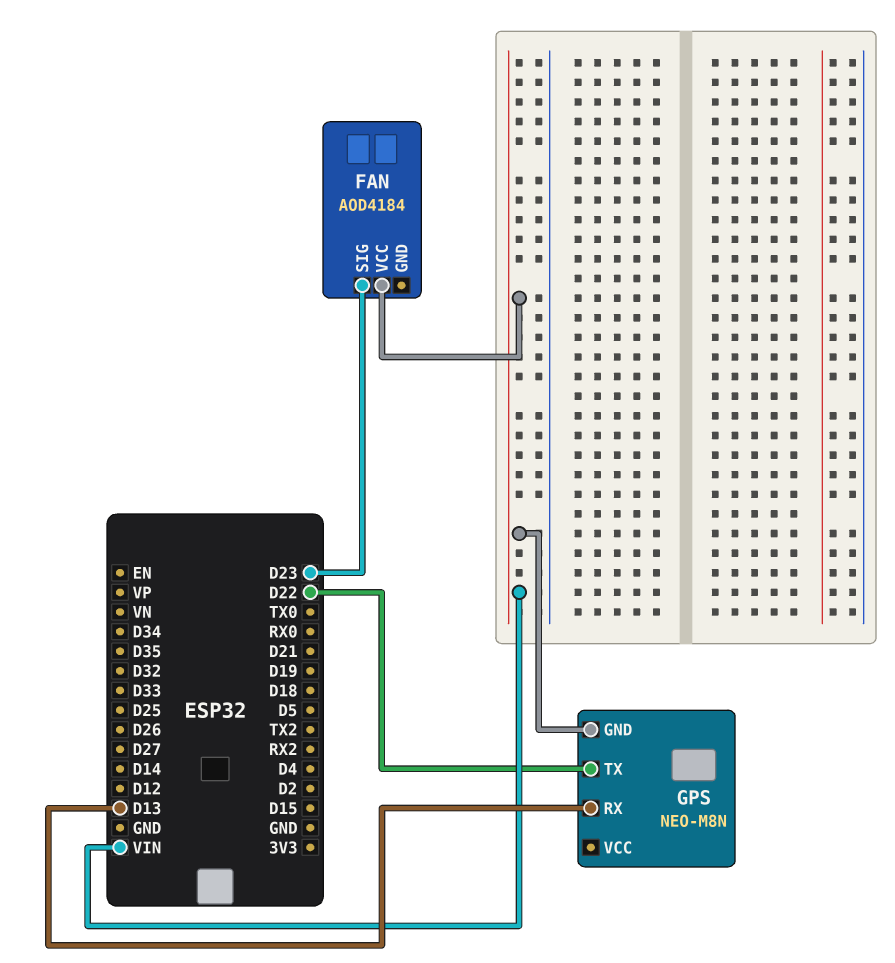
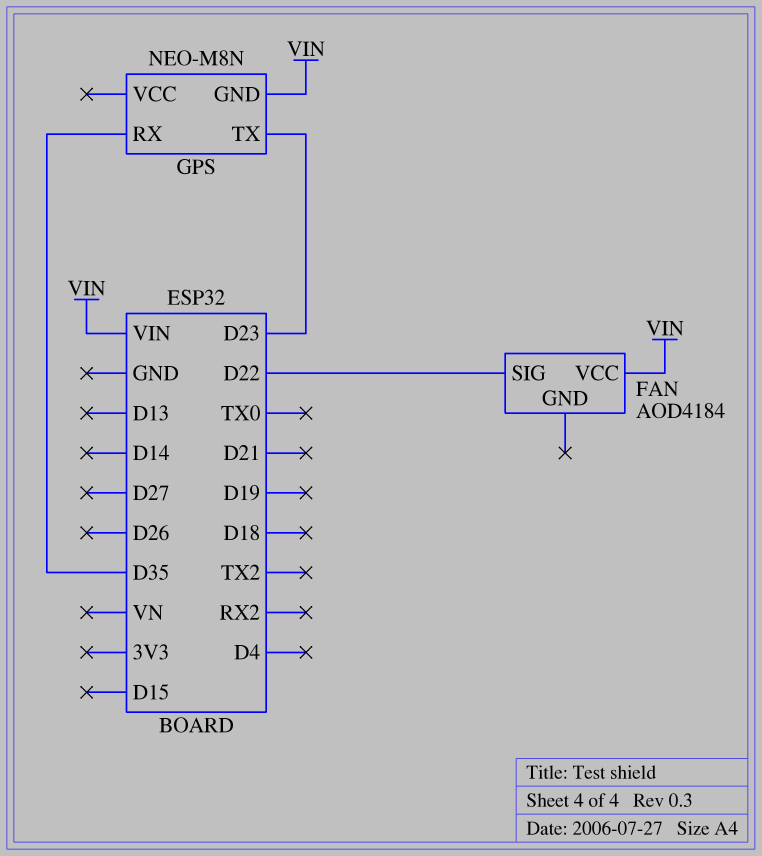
FAN pin SIG: D23 -> D22
GPS pin RX: D13 -> D35
GPS pin TX: D22 -> D23

